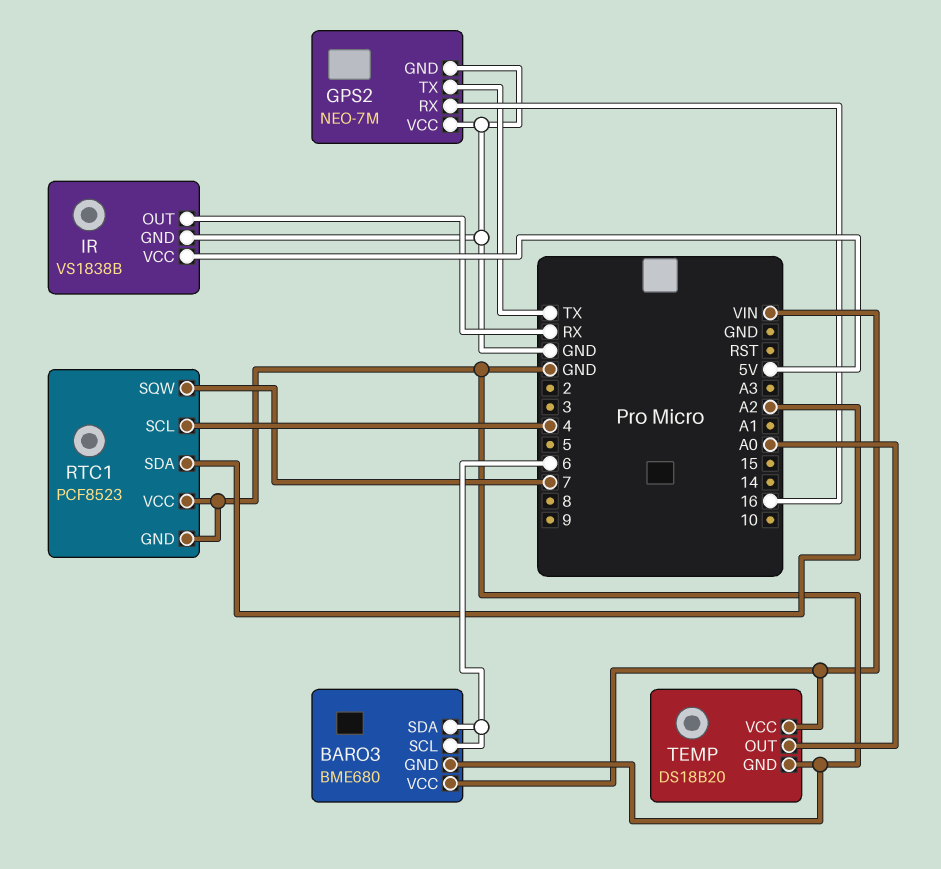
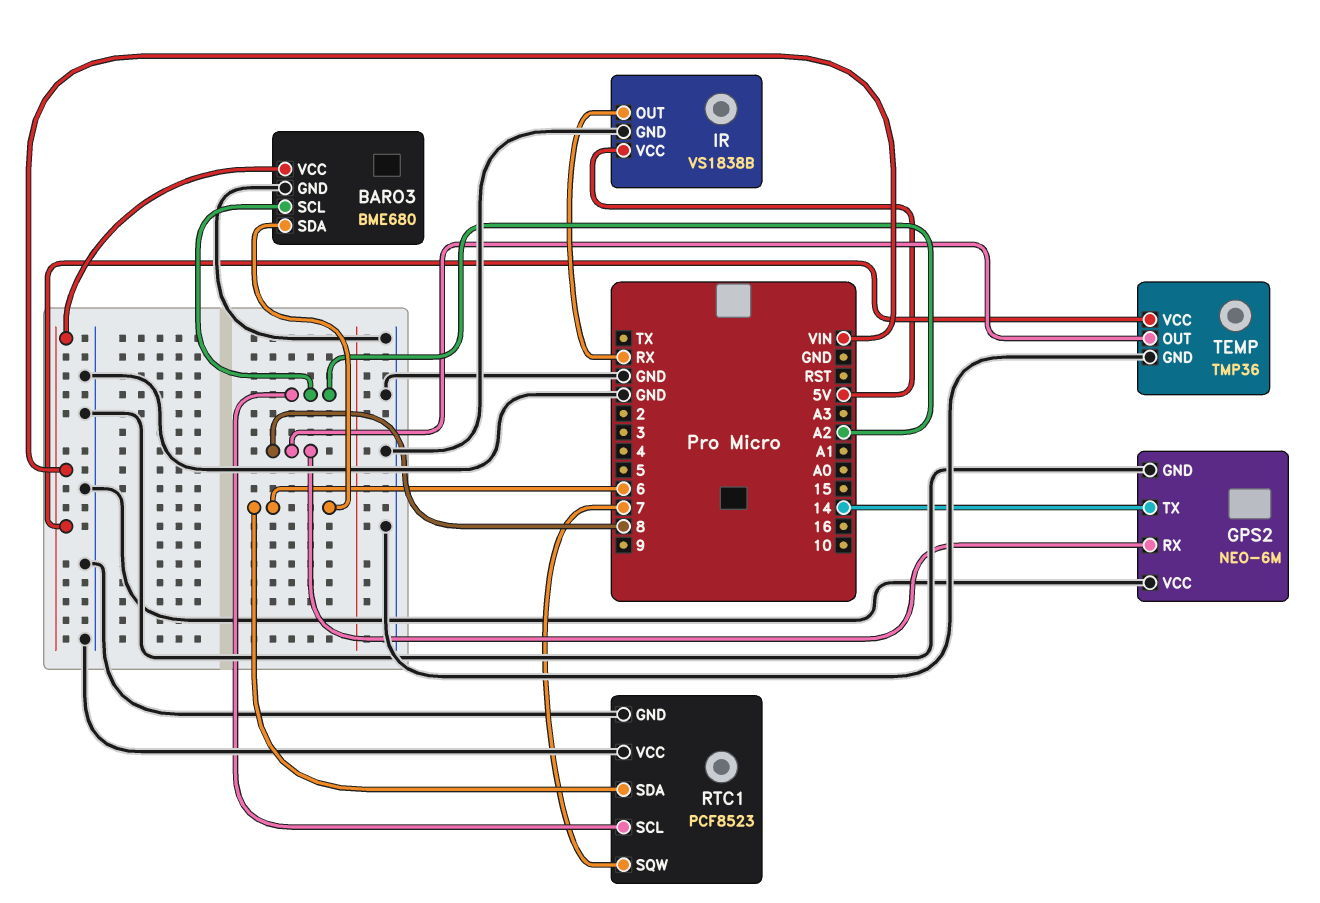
BARO3 pin SCL: 6 -> A2
GPS2: NEO-7M -> NEO-6M
GPS2 pin RX: 16 -> 8
GPS2 pin TX: TX -> 14
RTC1 pin SCL: 4 -> A2
RTC1 pin SDA: A2 -> 6
TEMP: DS18B20 -> TMP36
TEMP pin OUT: A0 -> 8

